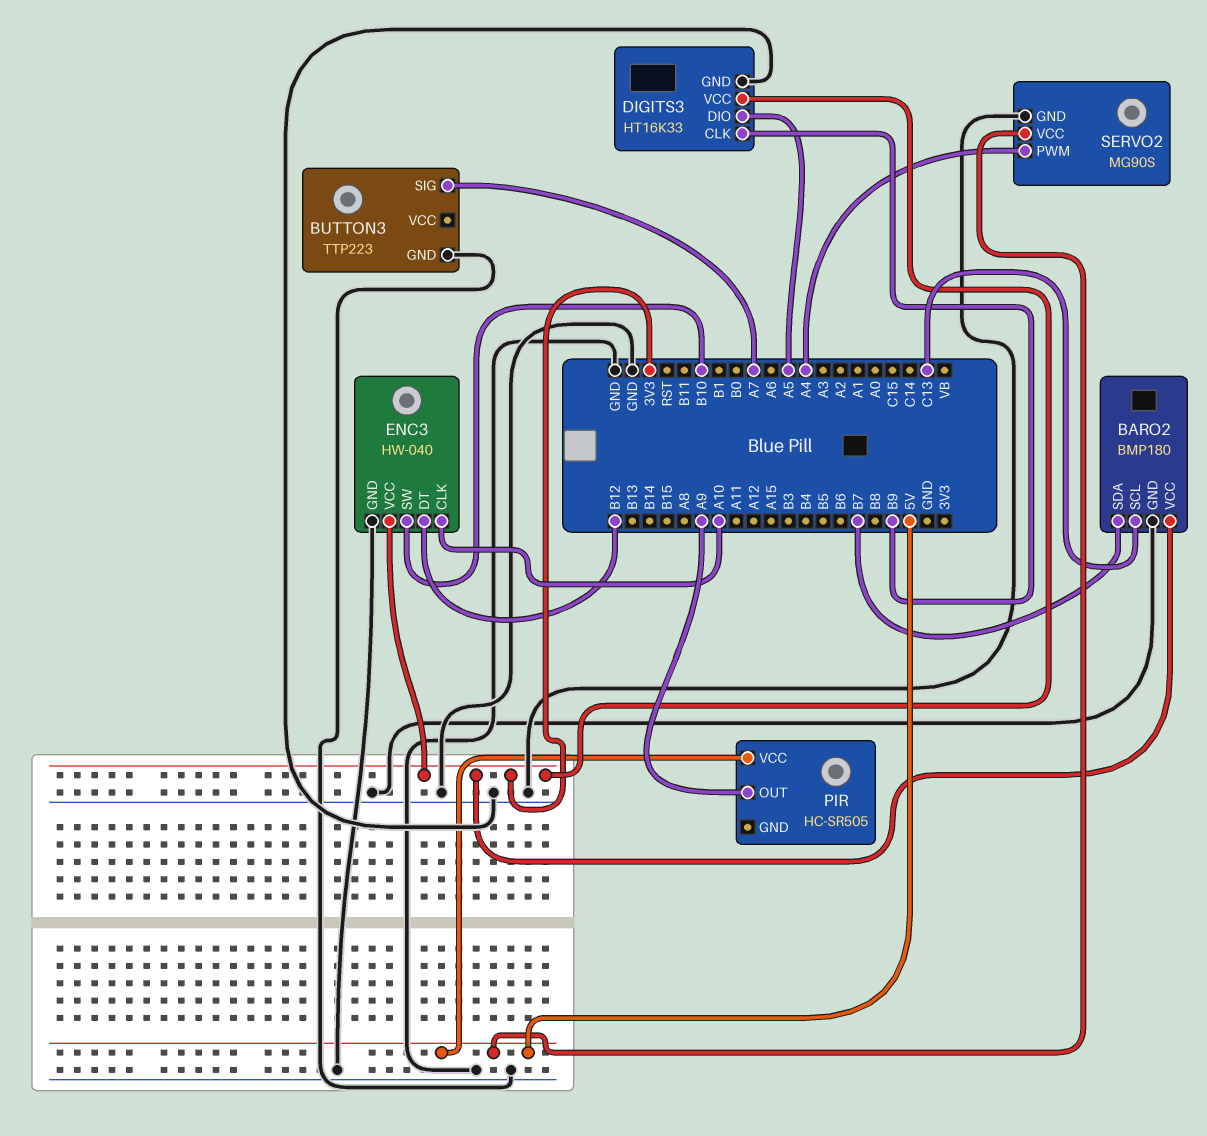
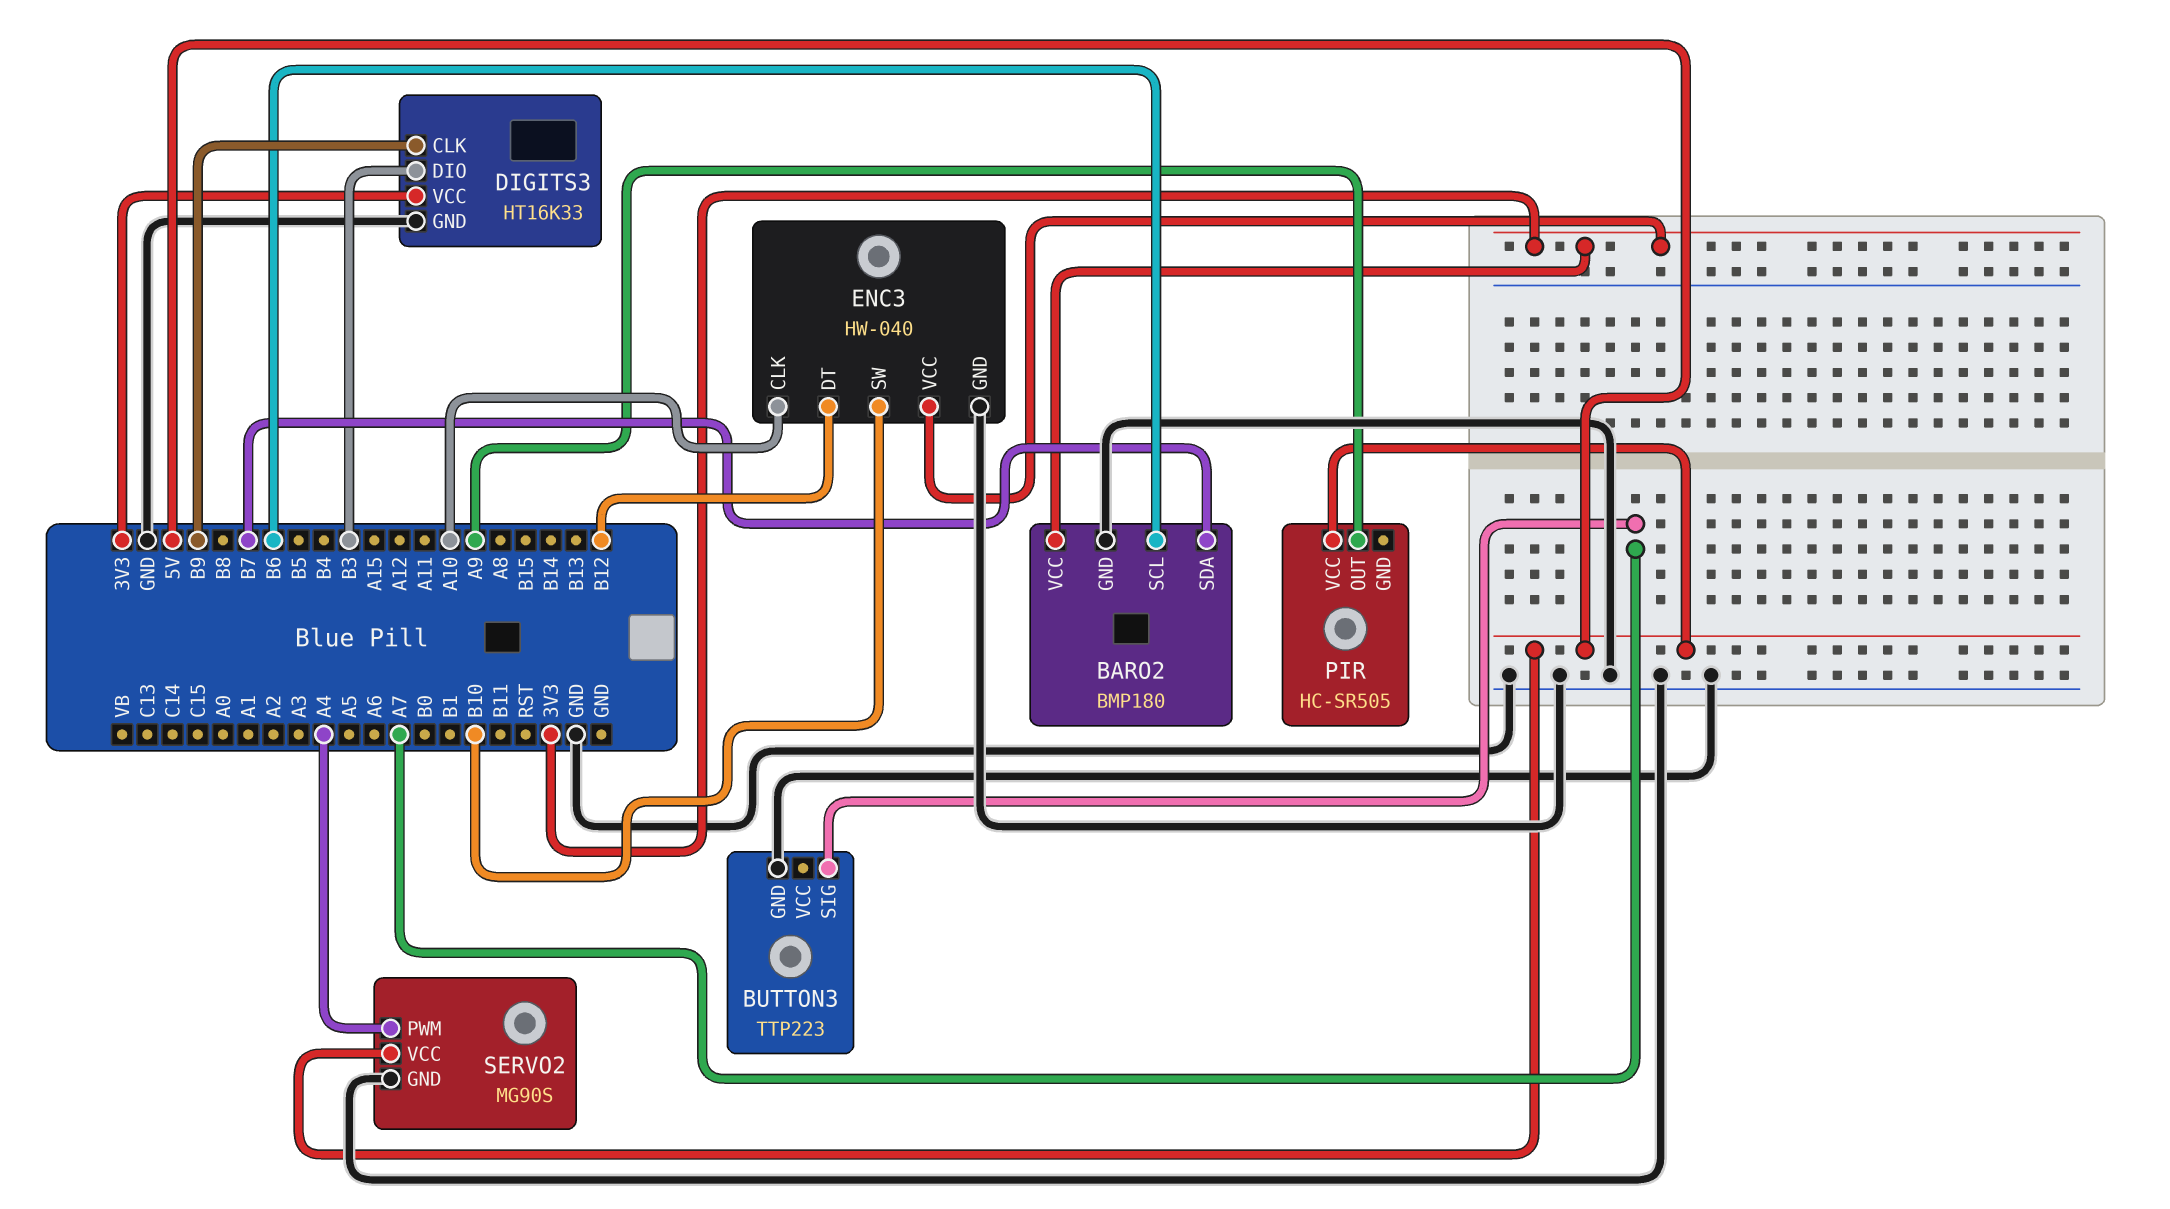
BARO2 pin SCL: C13 -> B6
DIGITS3 pin DIO: A5 -> B3

